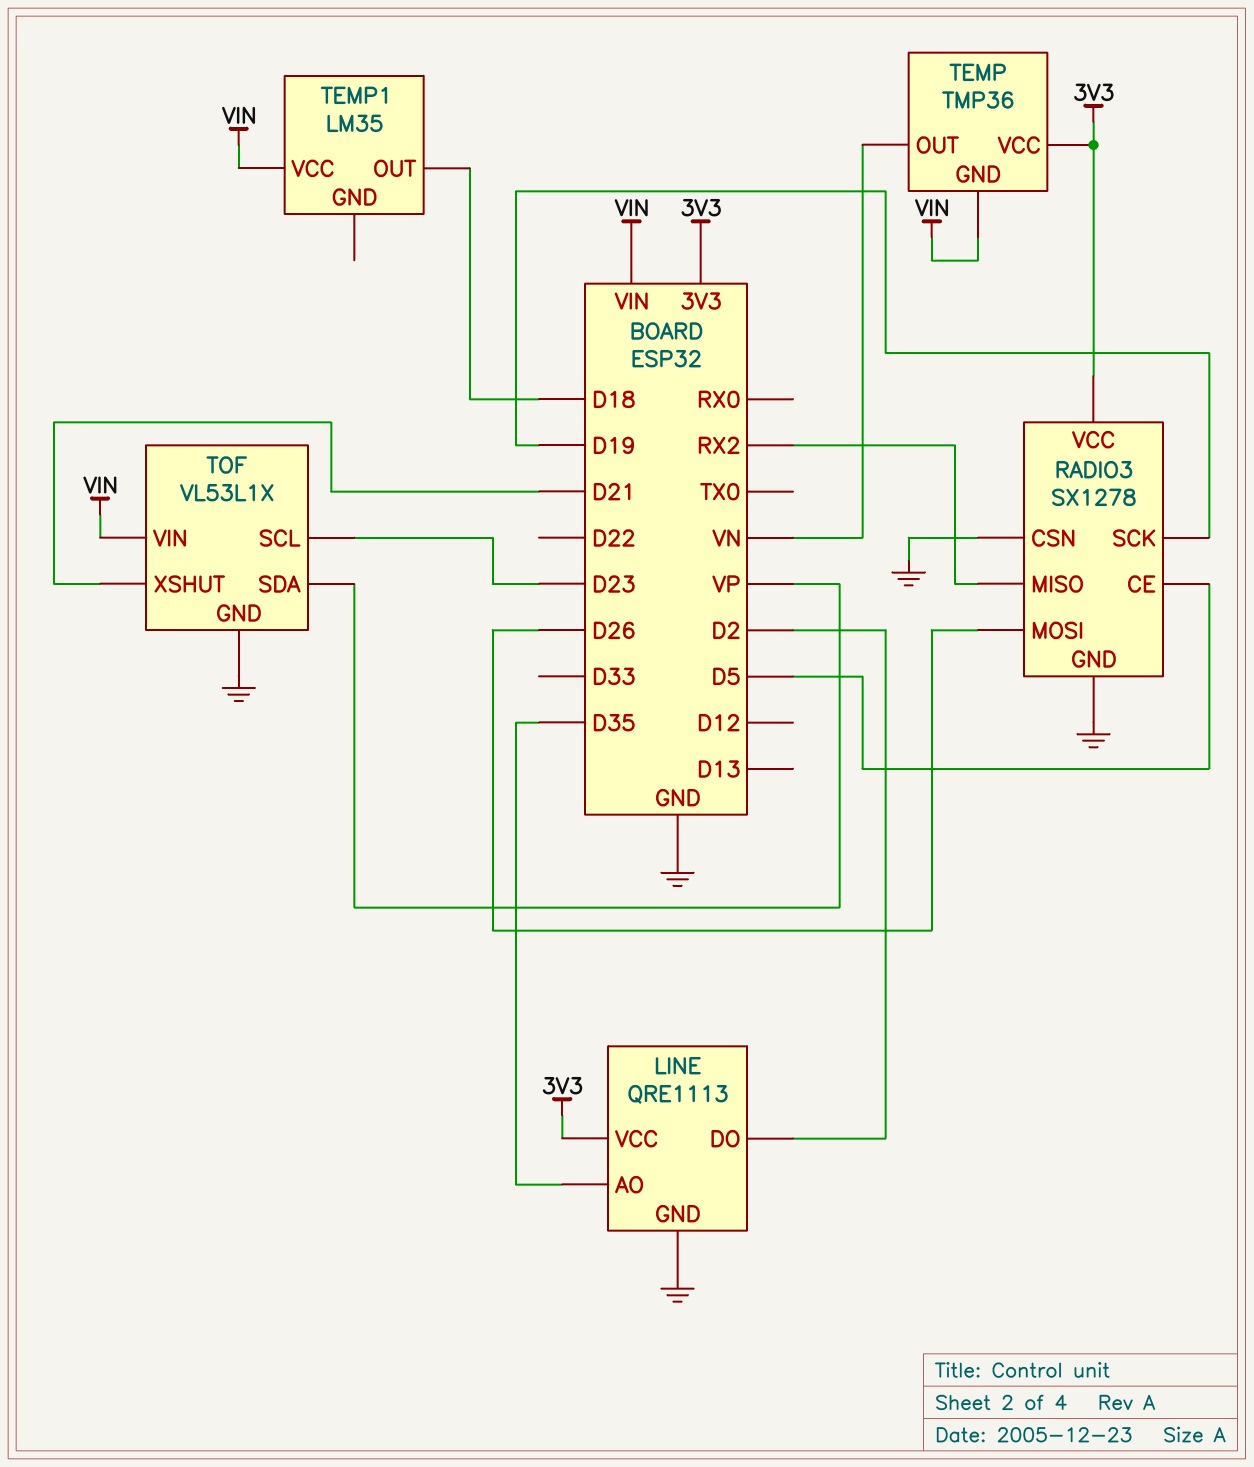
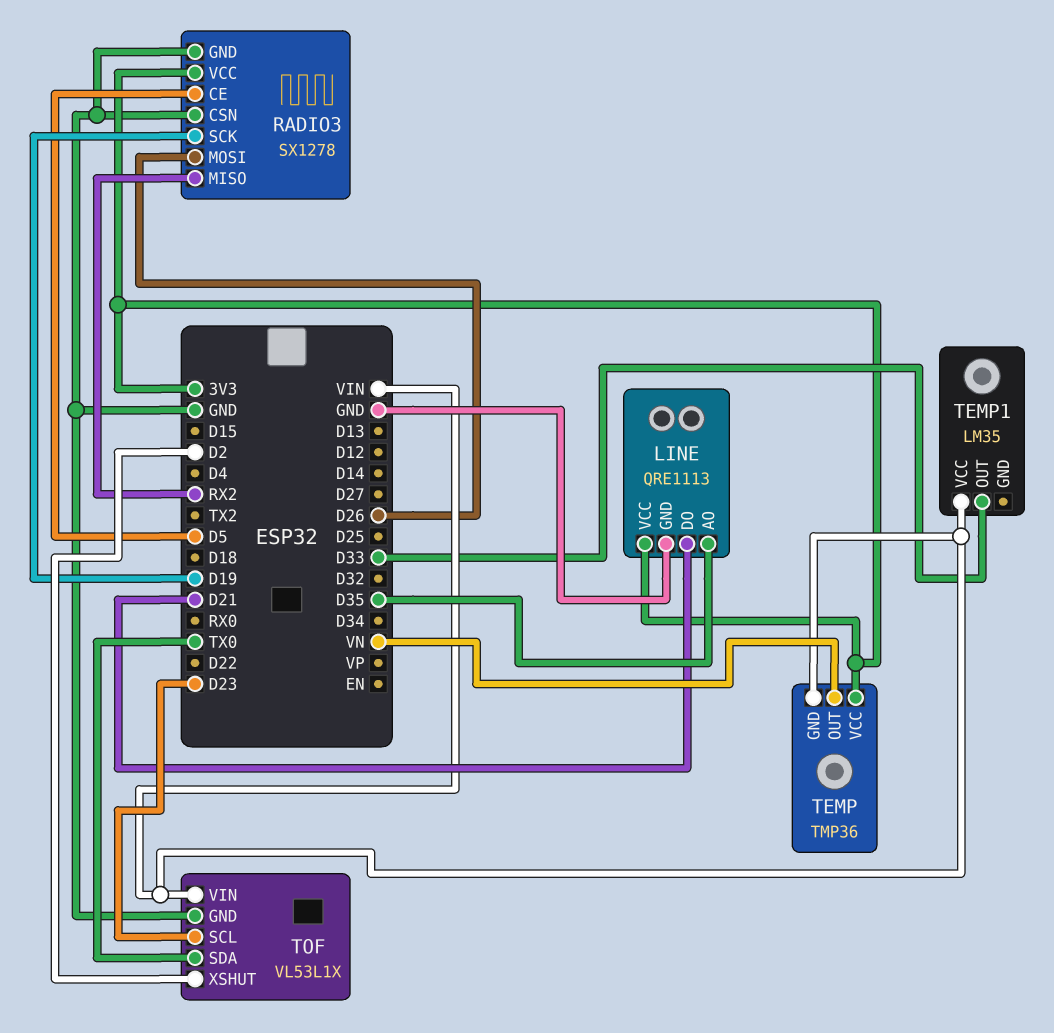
LINE pin DO: D2 -> D21
TEMP1 pin OUT: D18 -> D33
TOF pin SDA: VP -> TX0
TOF pin XSHUT: D21 -> D2

